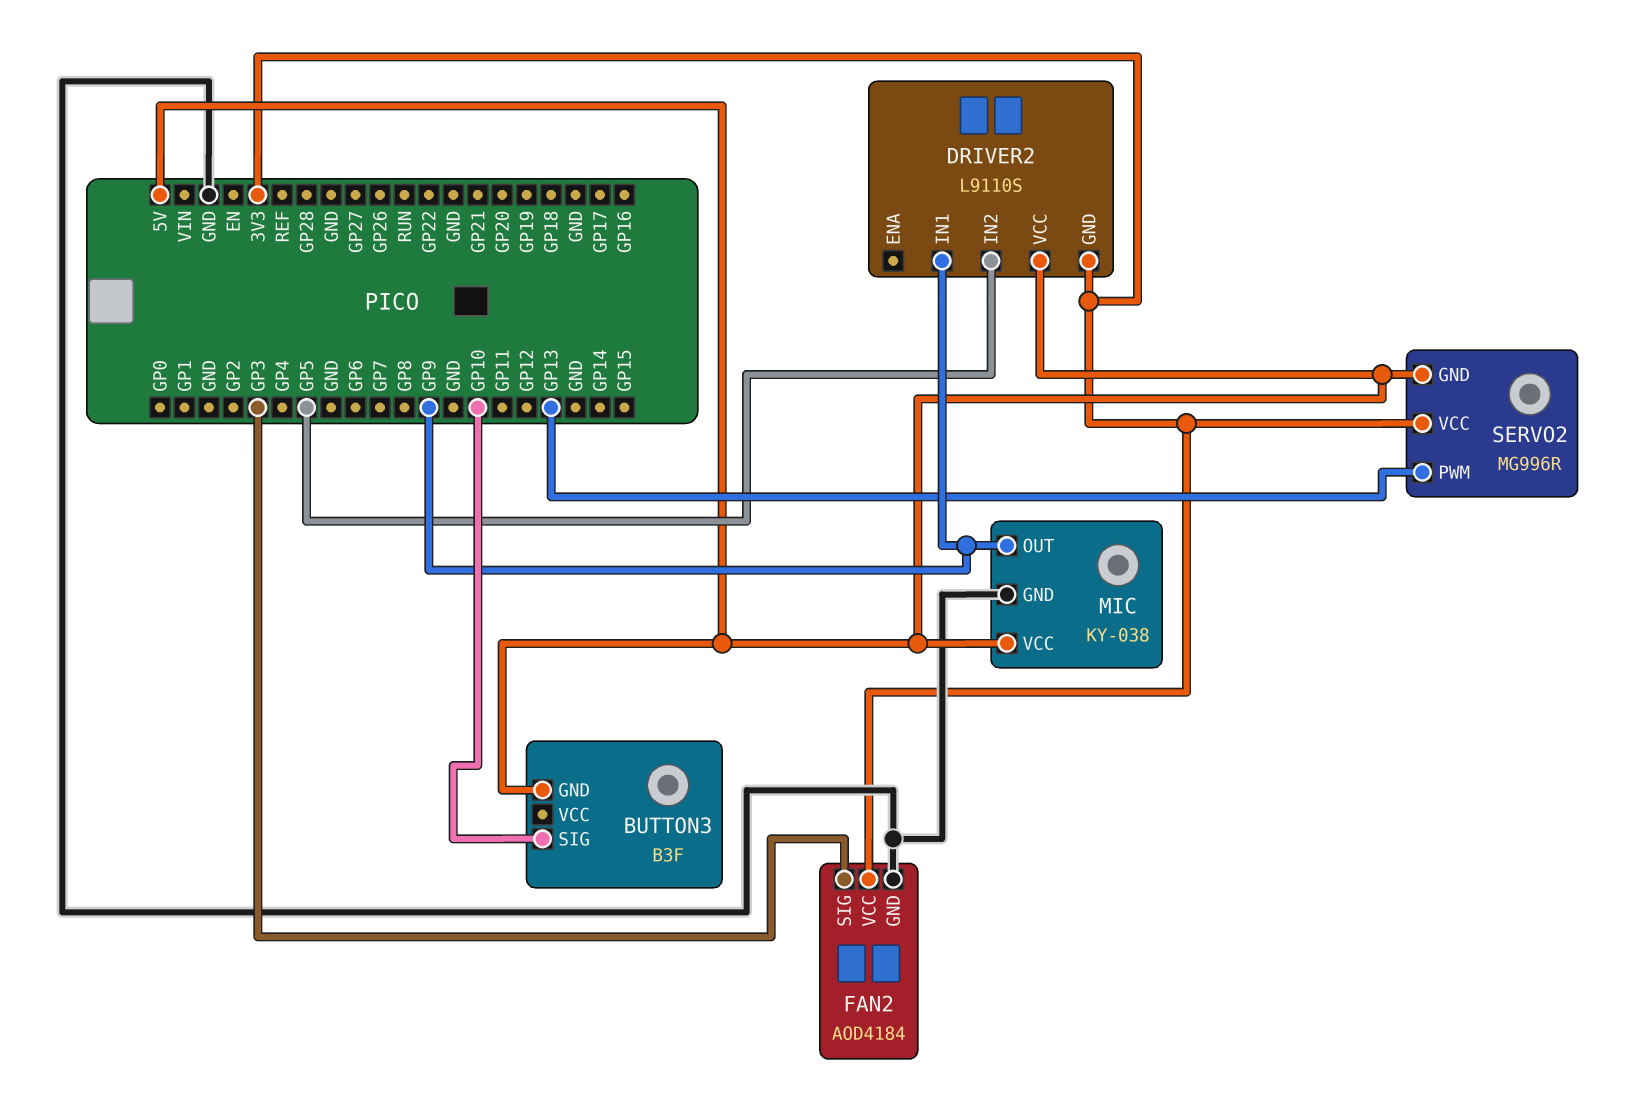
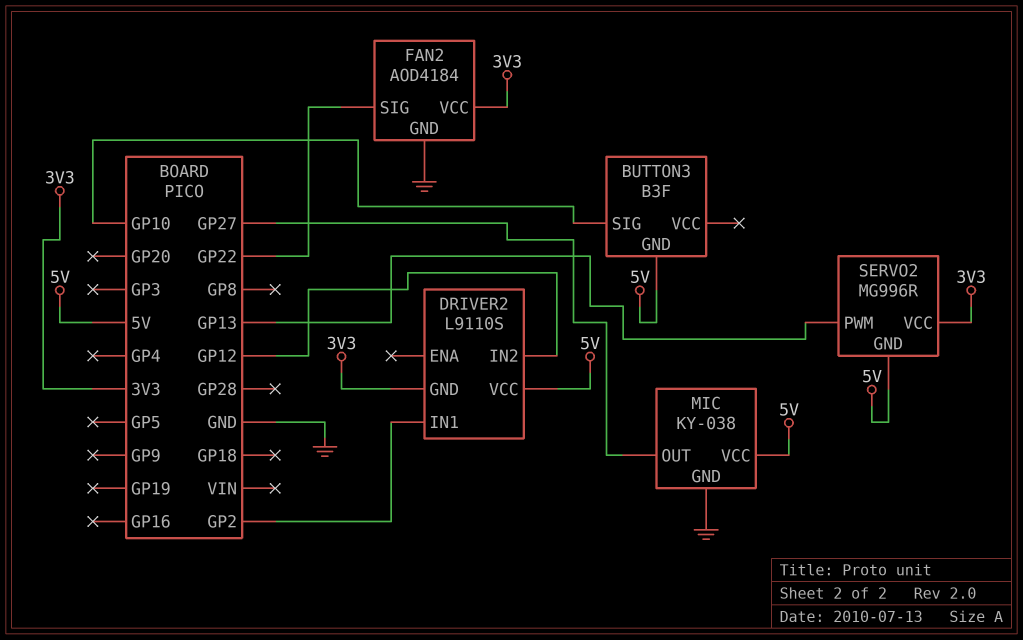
DRIVER2 pin IN1: GP9 -> GP2
DRIVER2 pin IN2: GP5 -> GP12
FAN2 pin SIG: GP3 -> GP22
MIC pin OUT: GP9 -> GP27

